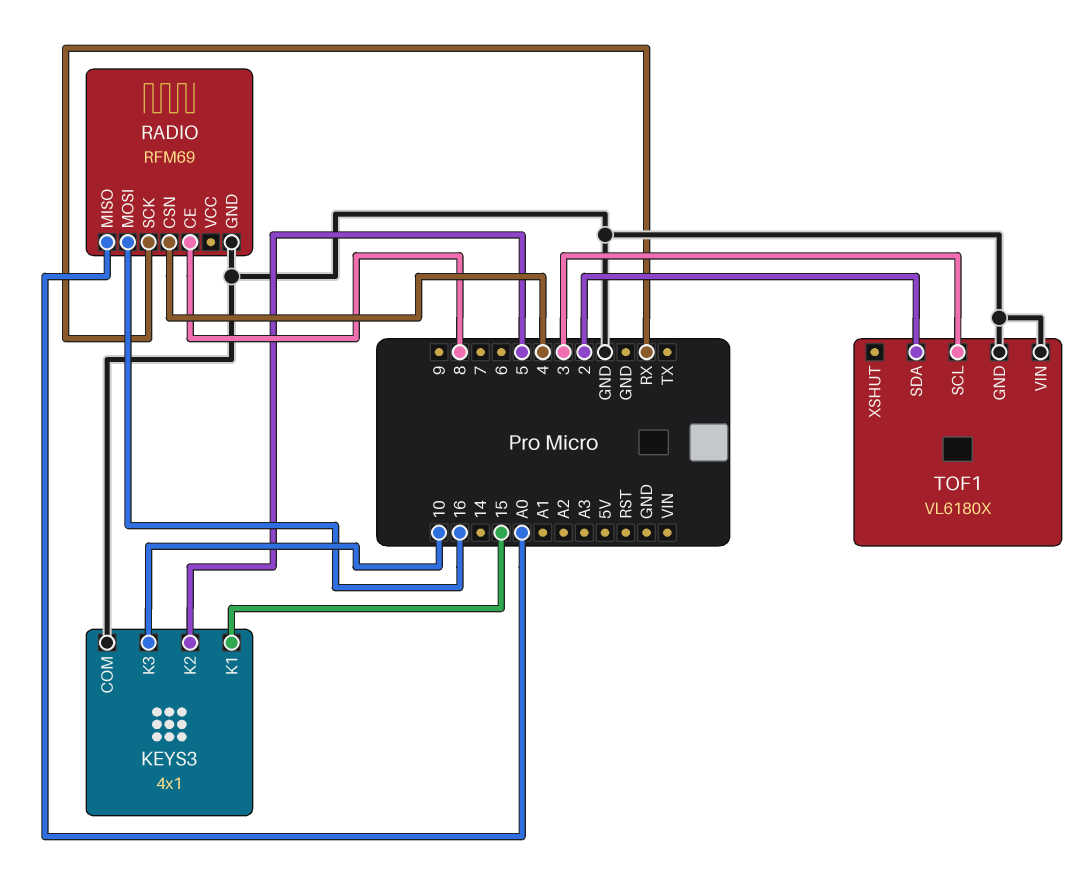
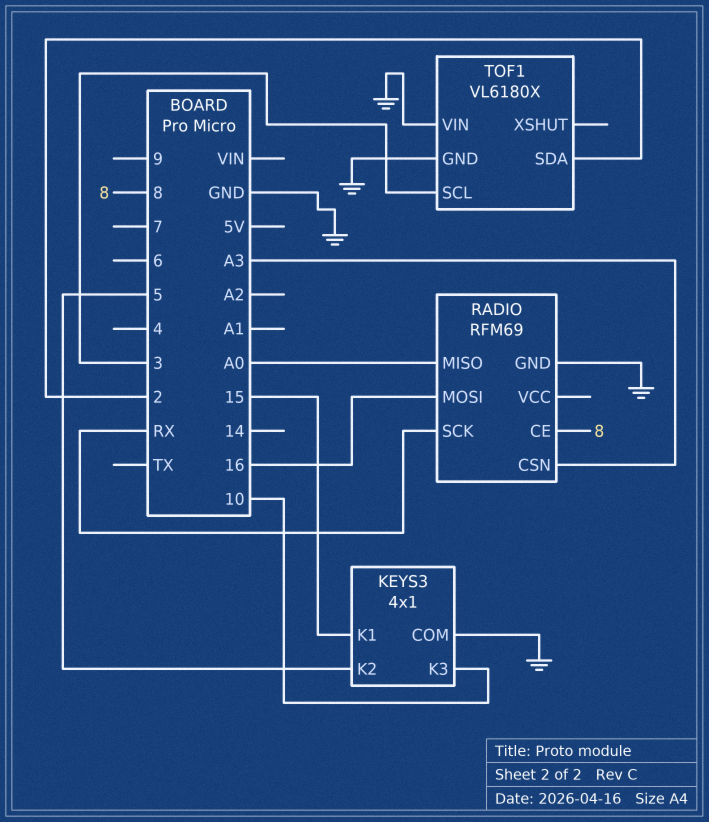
RADIO pin CSN: 4 -> A3

